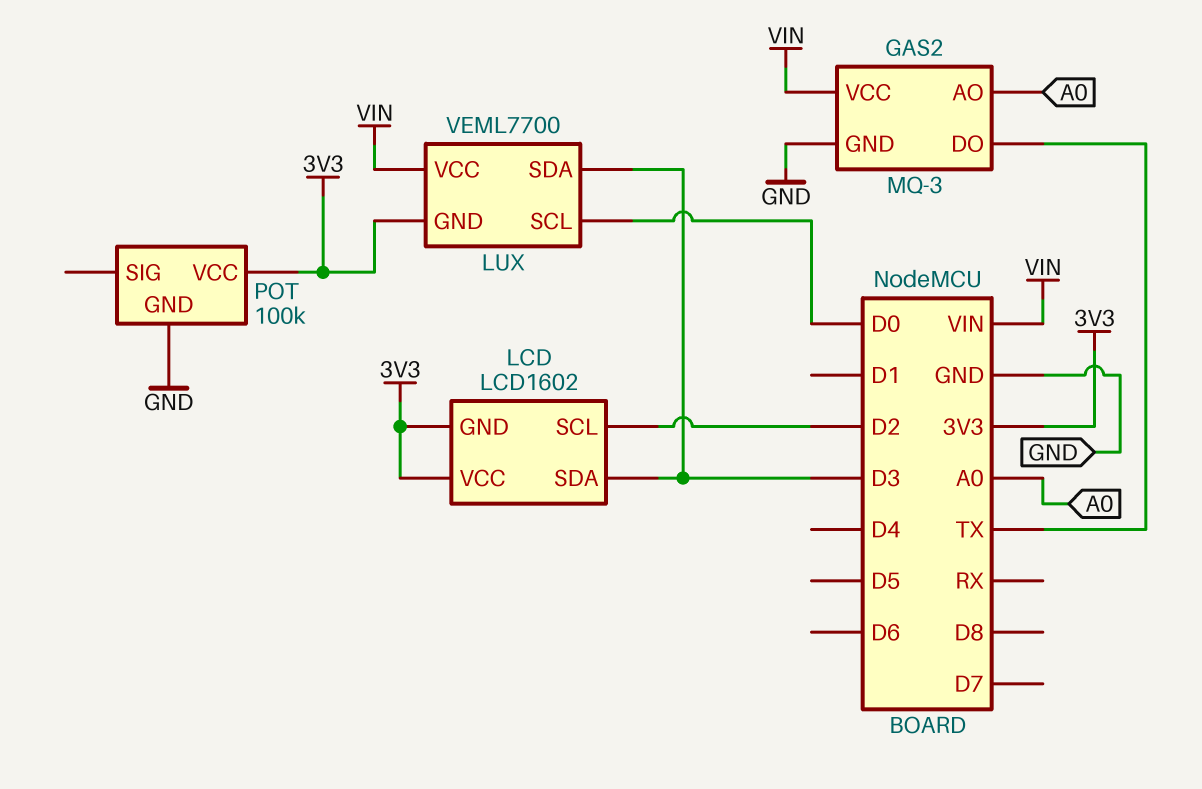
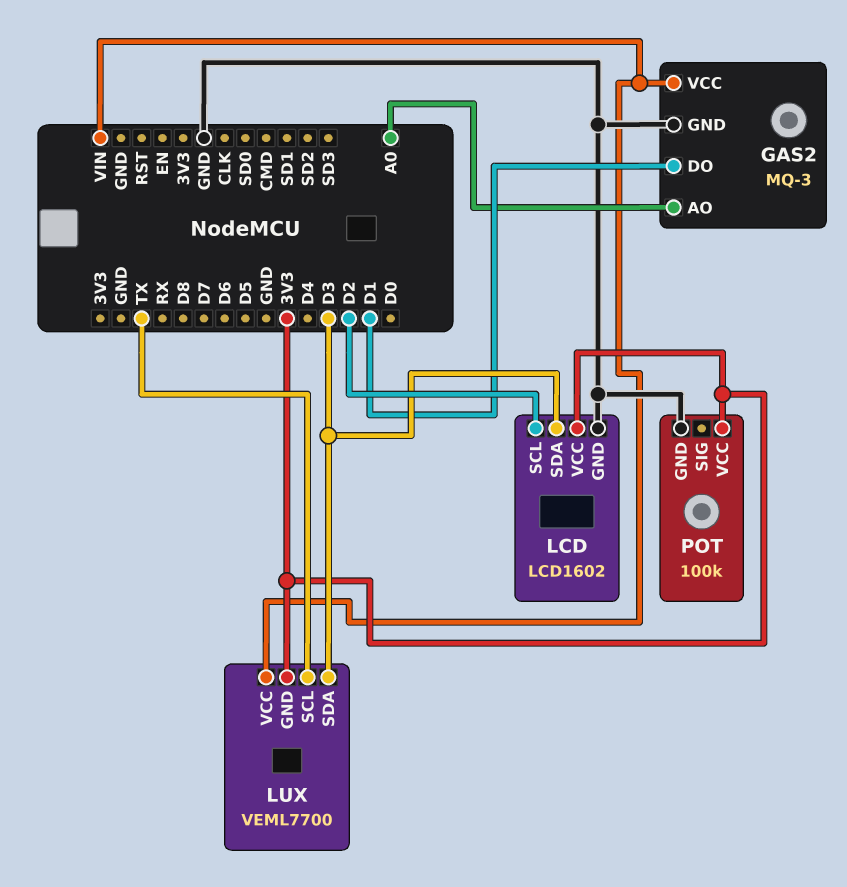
GAS2 pin DO: TX -> D1
LCD pin GND: 3V3 -> GND
LUX pin SCL: D0 -> TX

